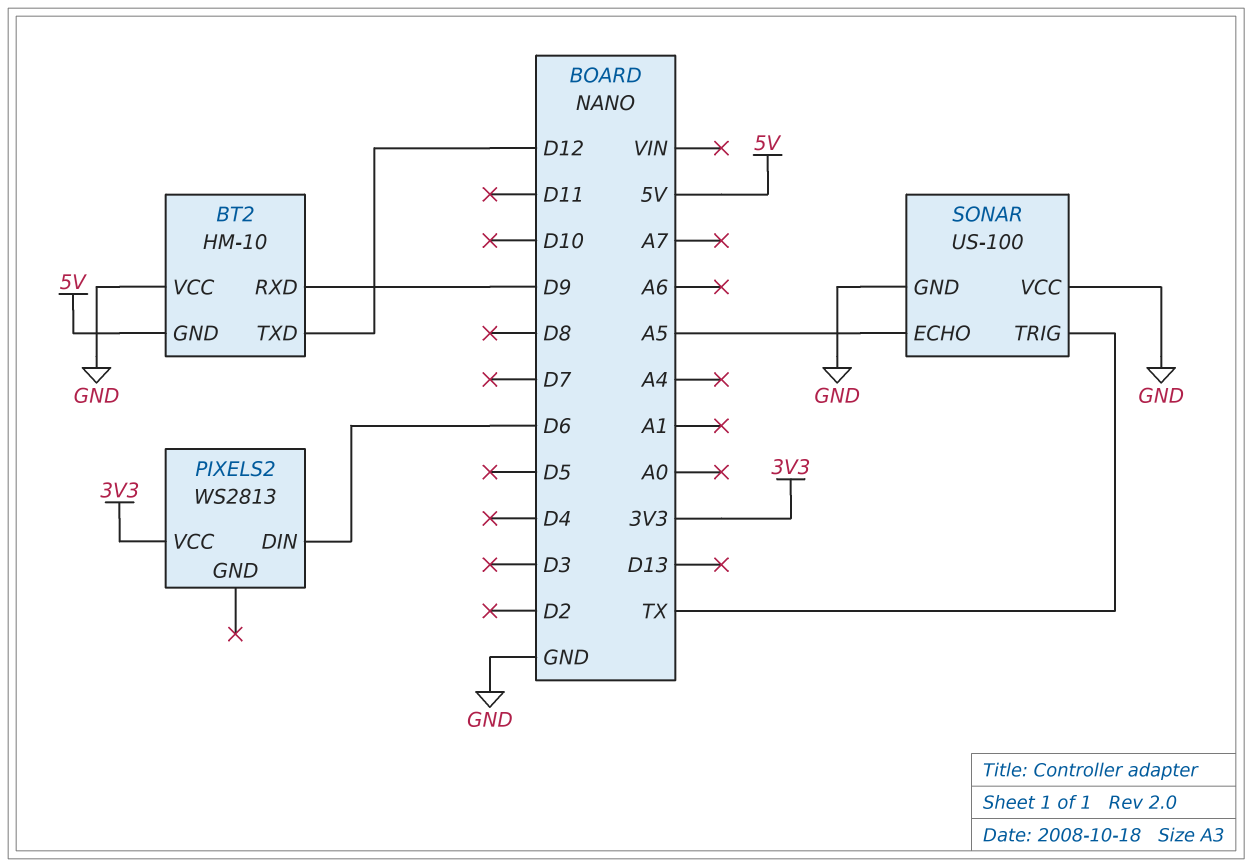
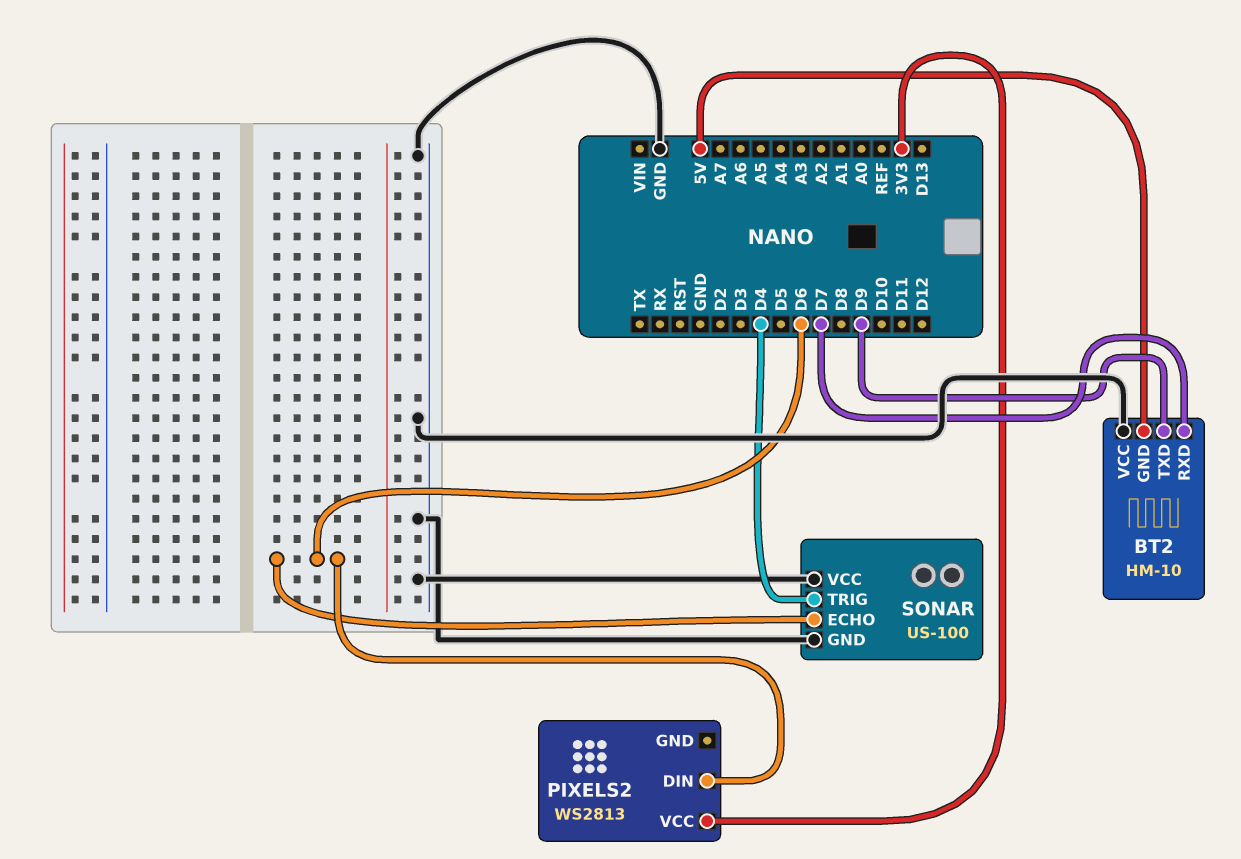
BT2 pin RXD: D9 -> D7
BT2 pin TXD: D12 -> D9
SONAR pin ECHO: A5 -> D6
SONAR pin TRIG: TX -> D4

